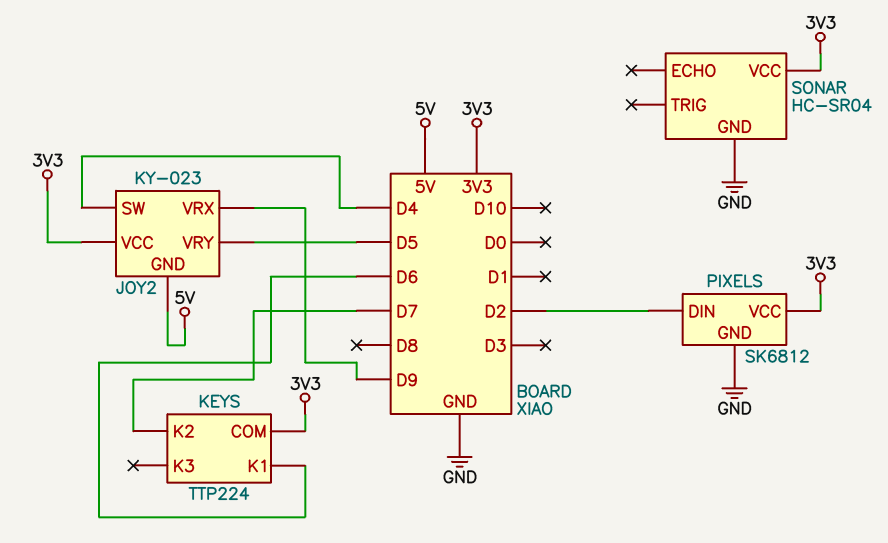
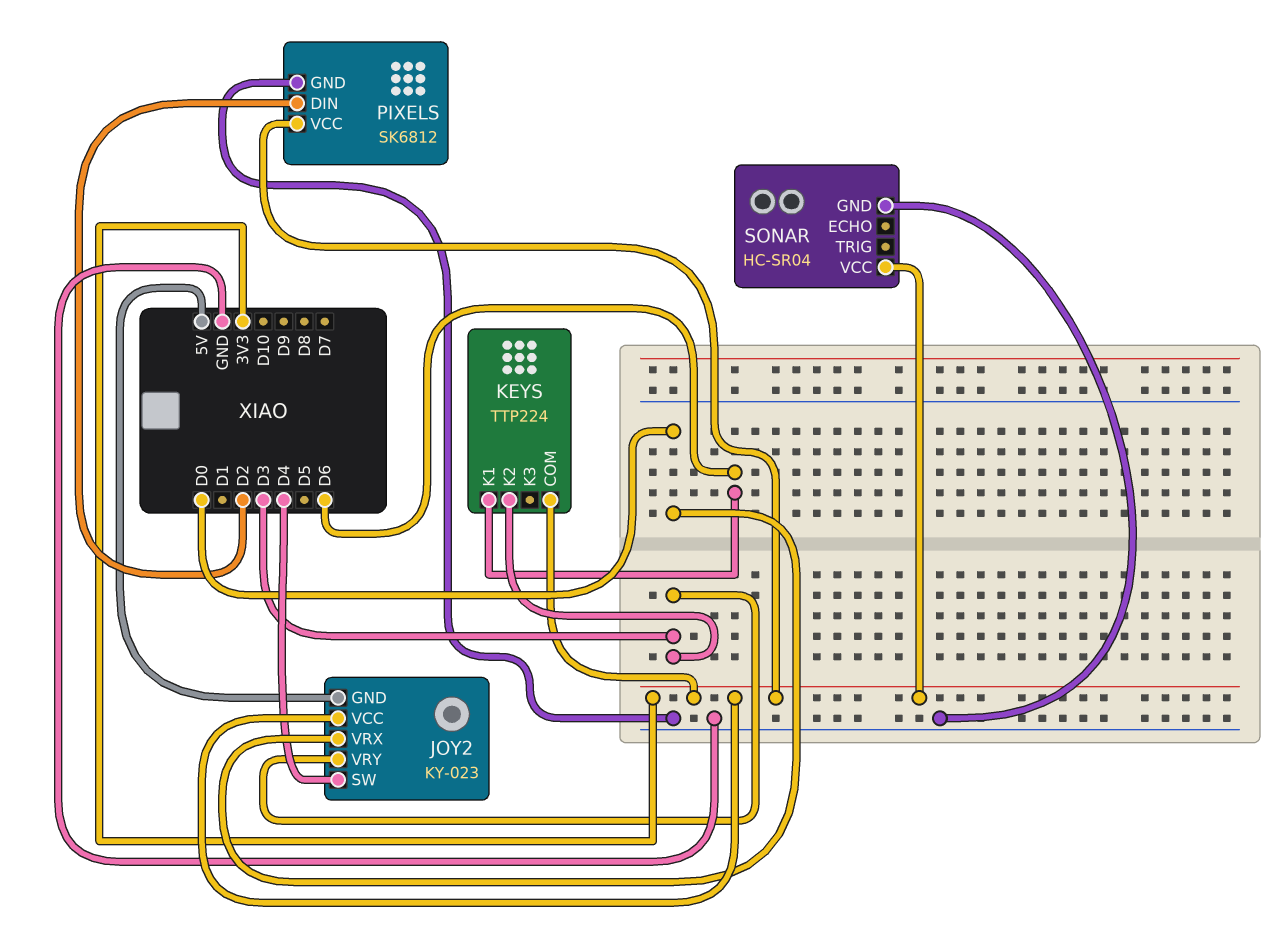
JOY2 pin VRX: D9 -> D0
JOY2 pin VRY: D5 -> D3
KEYS pin K2: D7 -> D3

